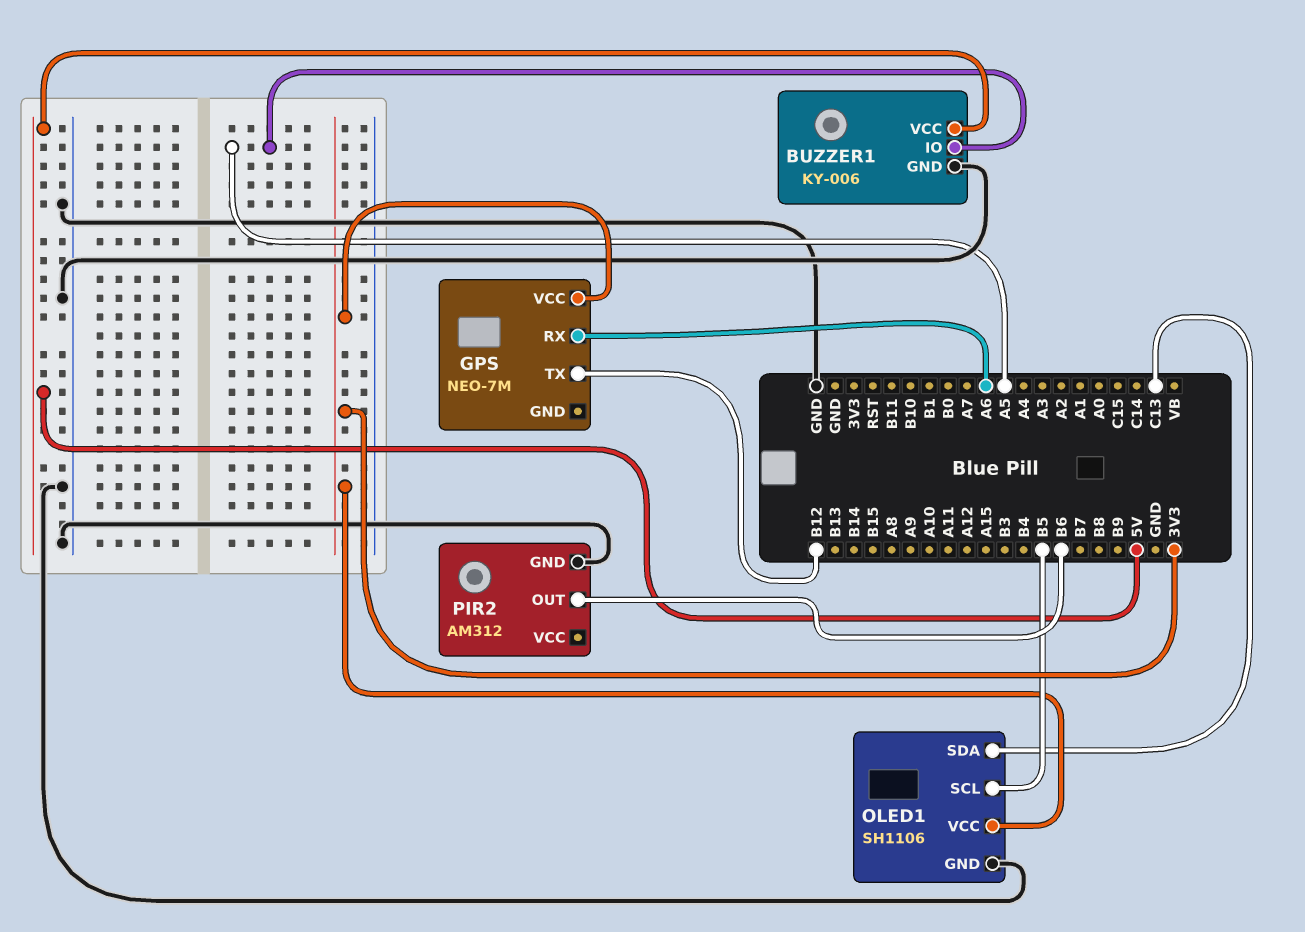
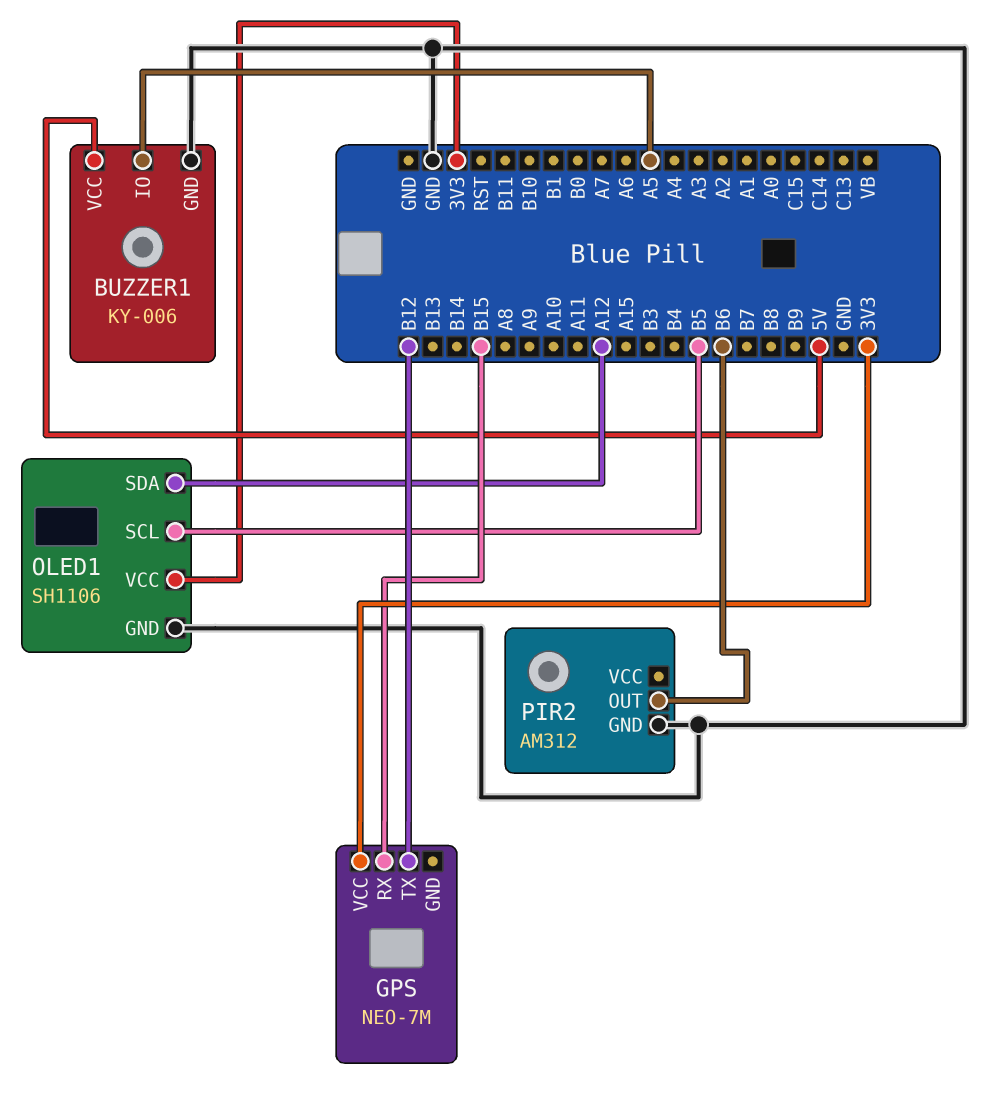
GPS pin RX: A6 -> B15
OLED1 pin SDA: C13 -> A12

